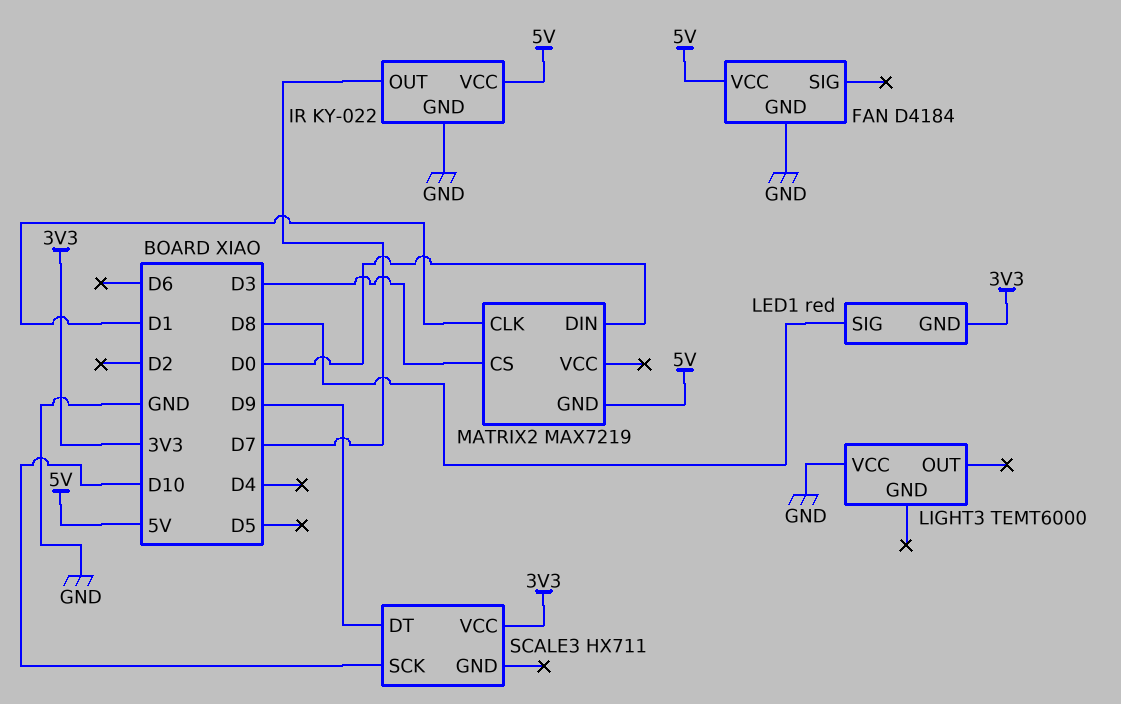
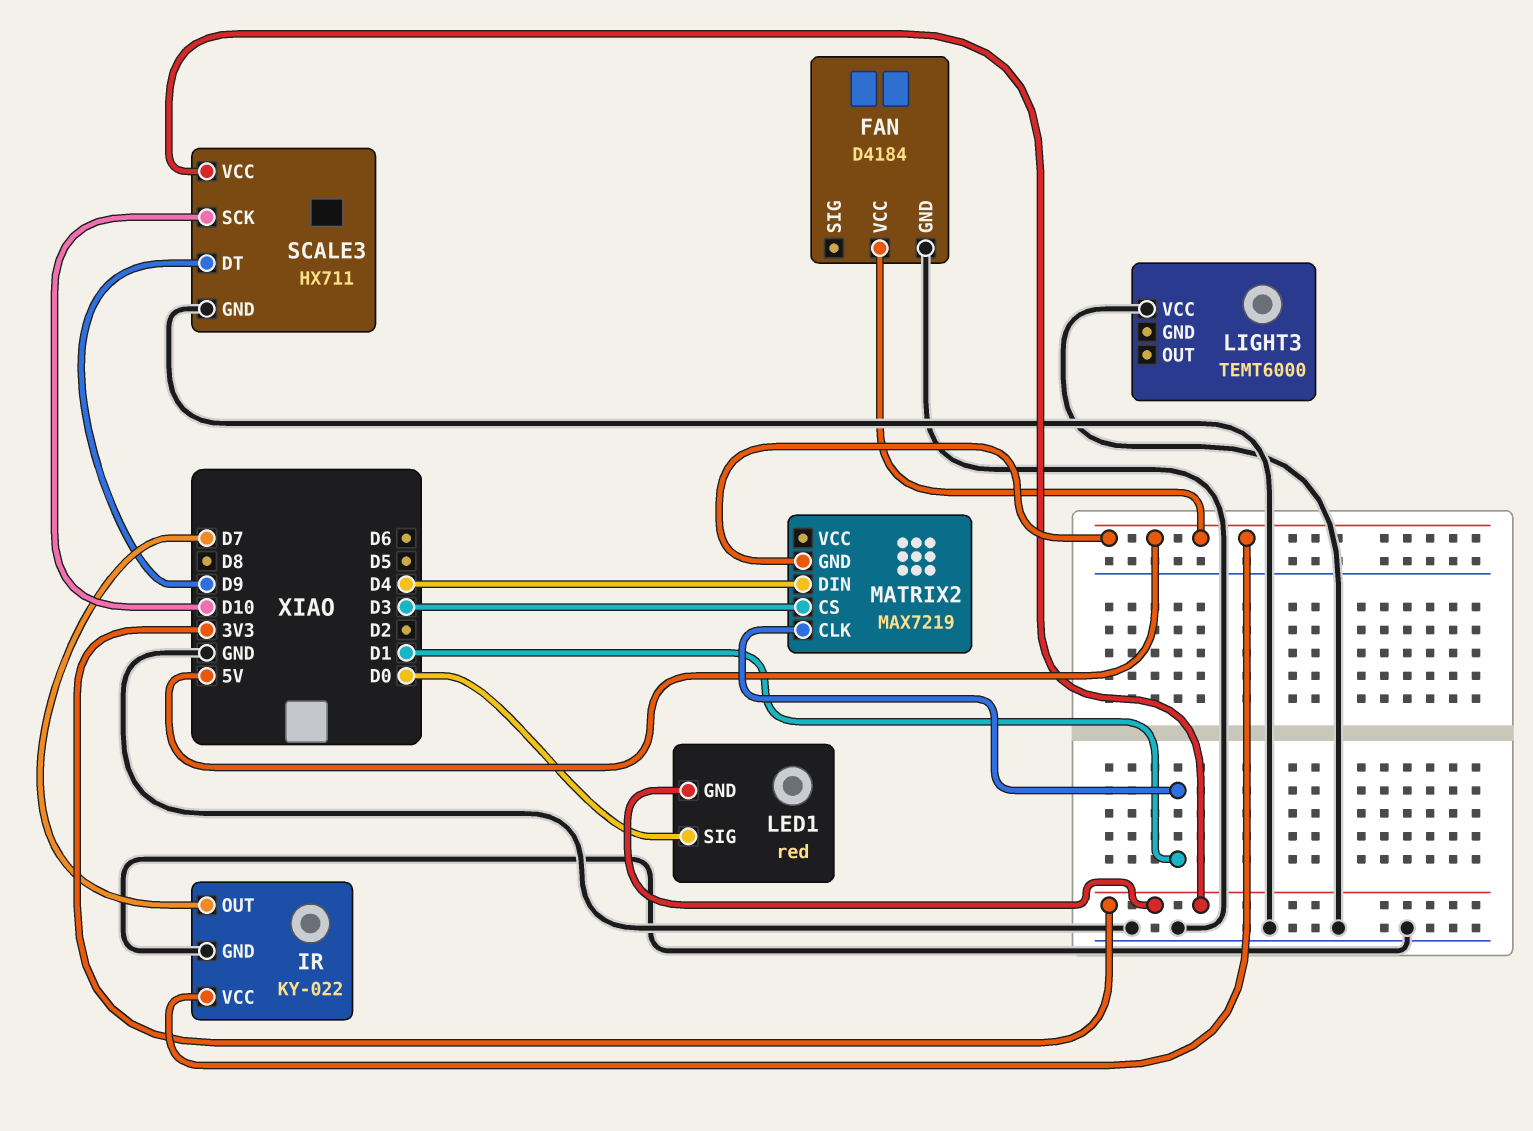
LED1 pin SIG: D8 -> D0
MATRIX2 pin DIN: D0 -> D4
SCALE3 pin GND: none -> GND

